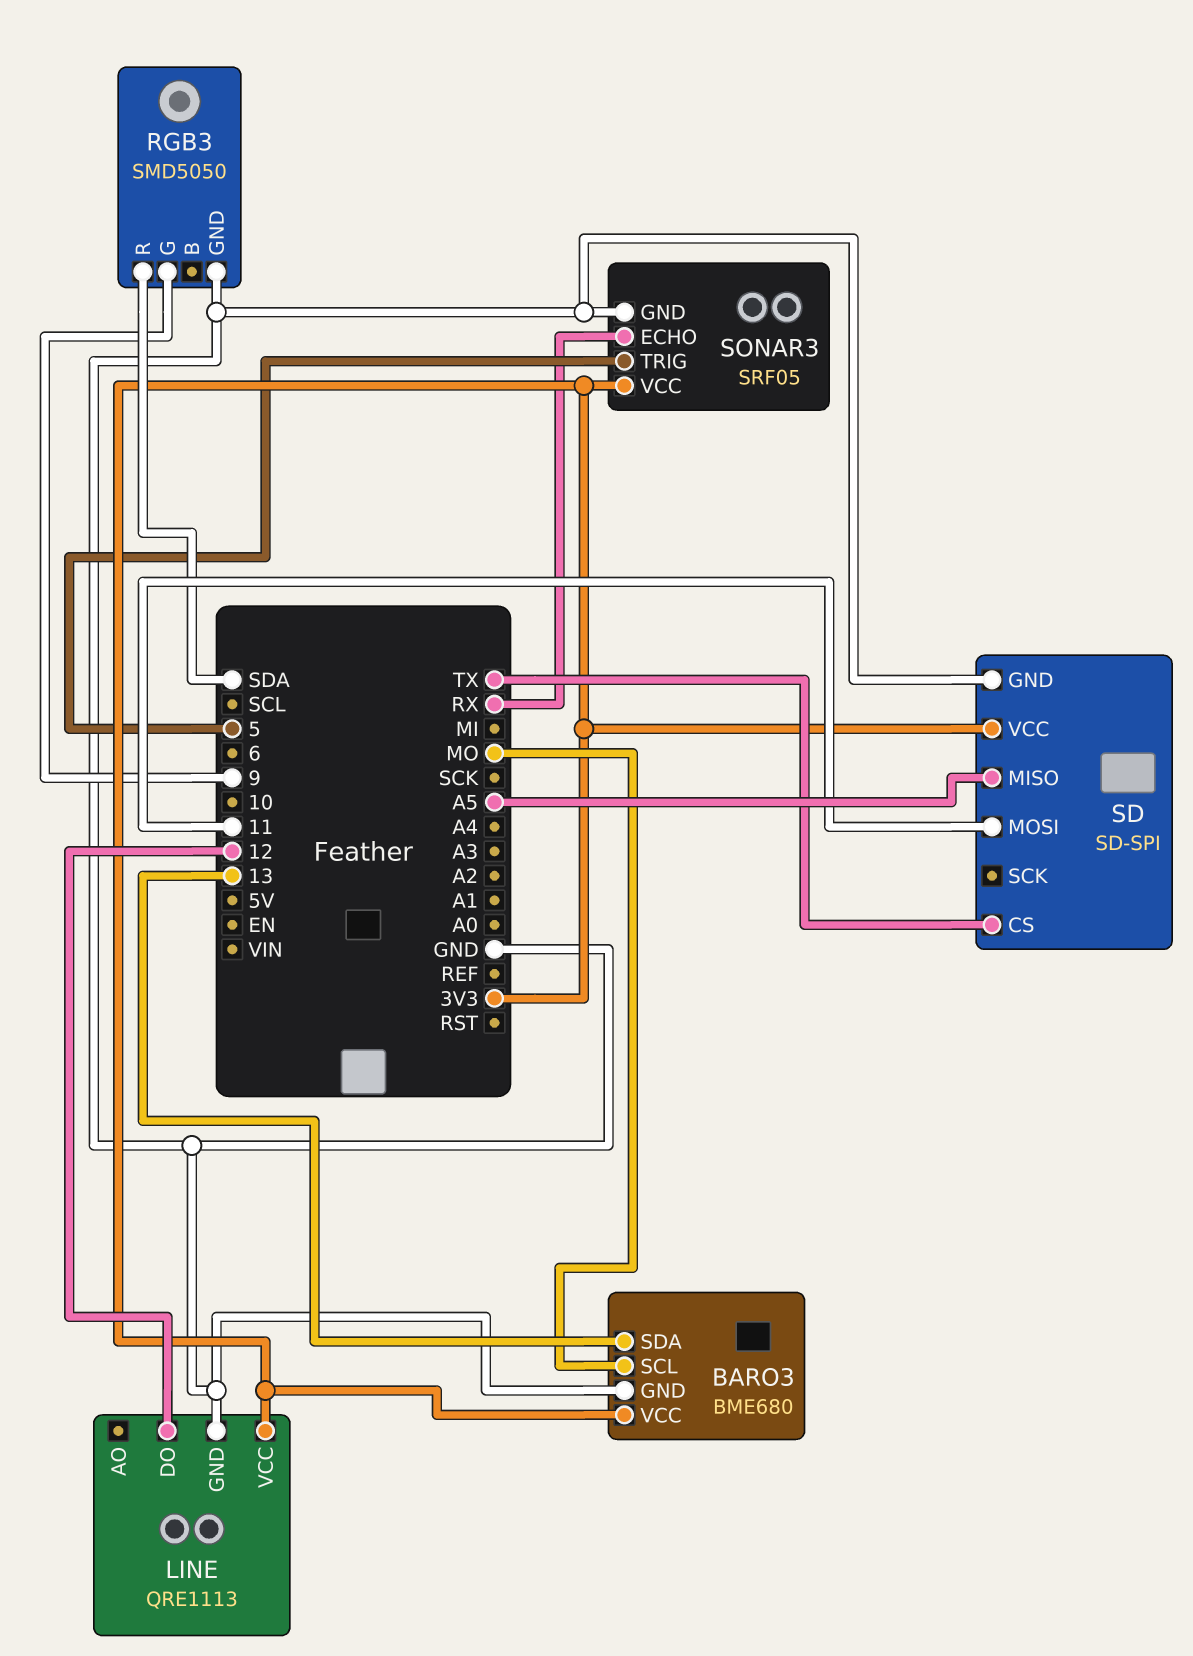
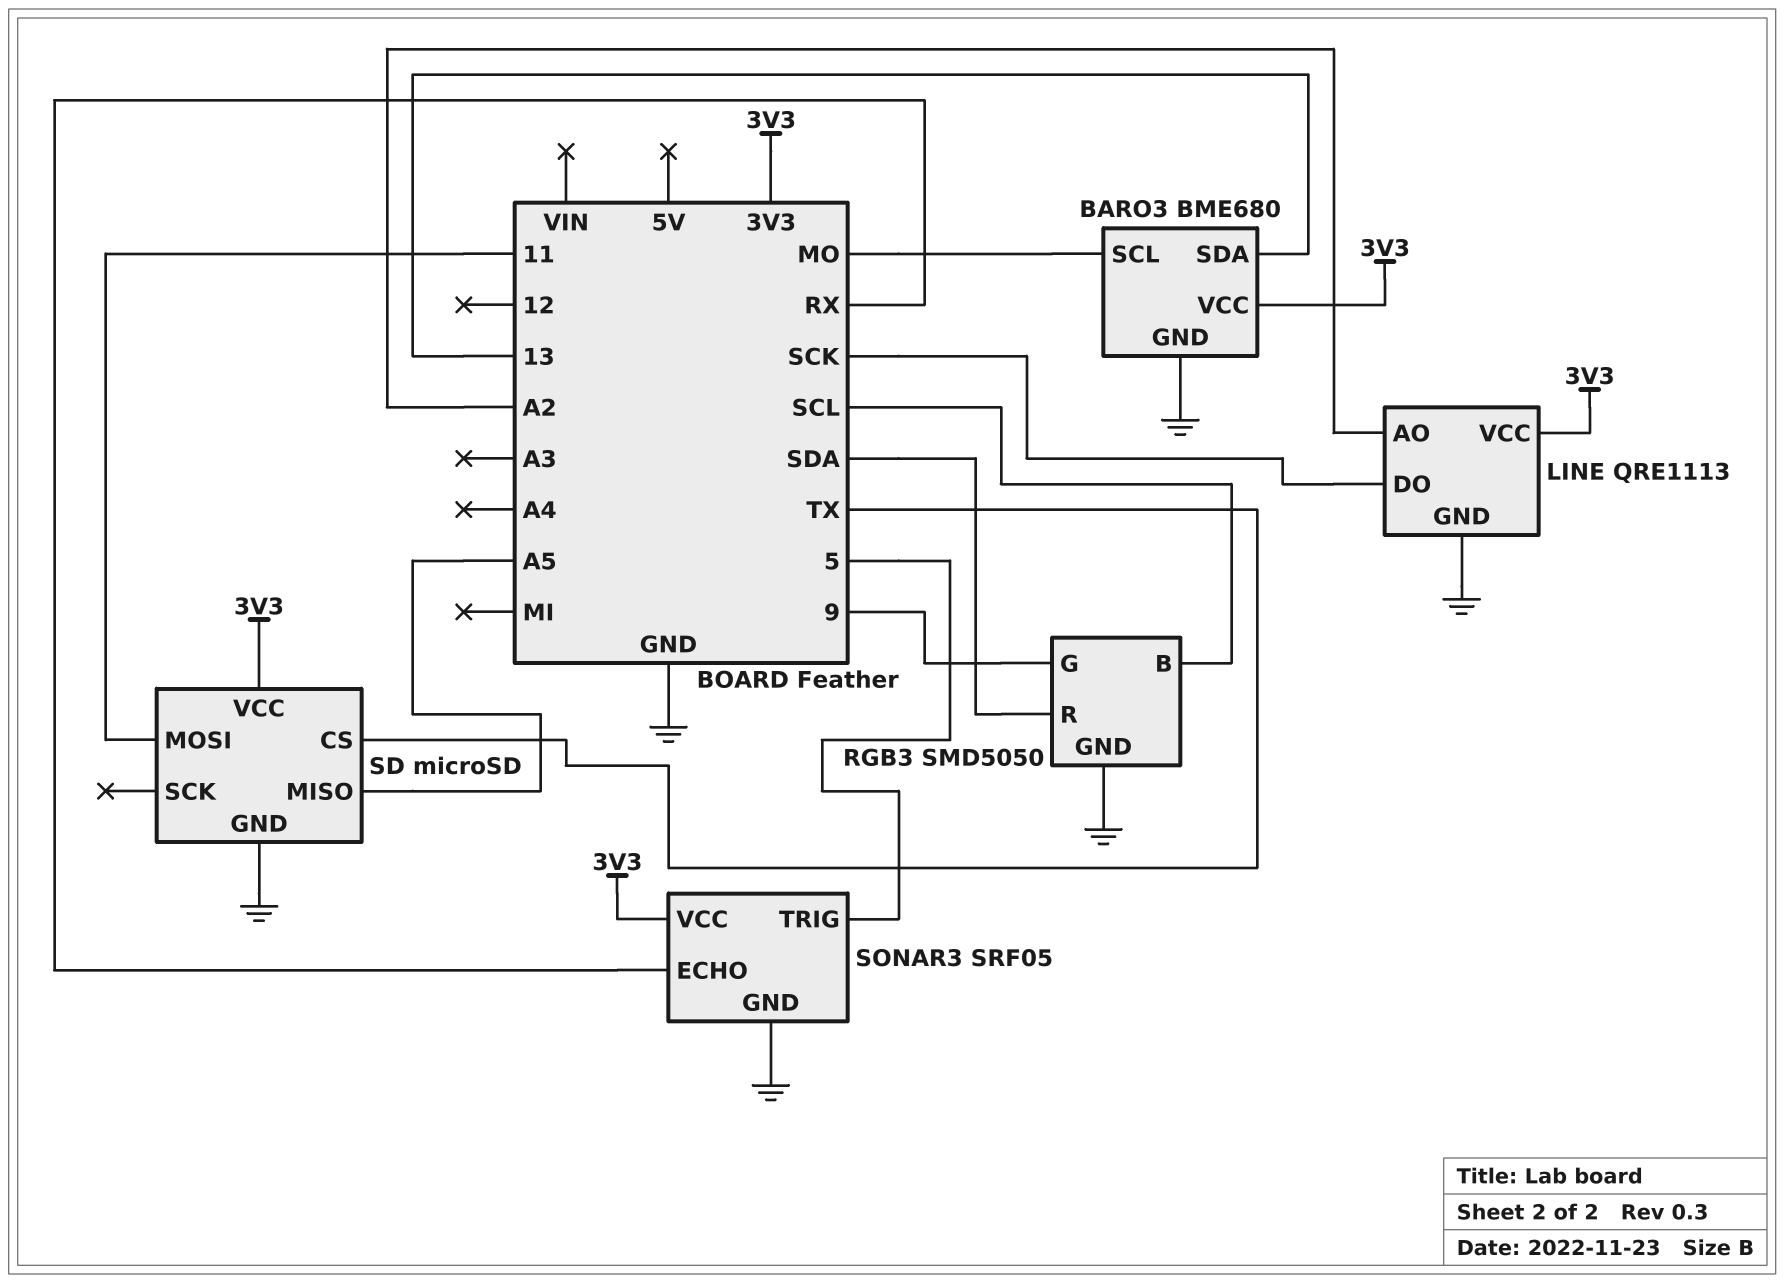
LINE pin AO: none -> A2
LINE pin DO: 12 -> SCK
RGB3 pin B: none -> SCL
SD: SD-SPI -> microSD

